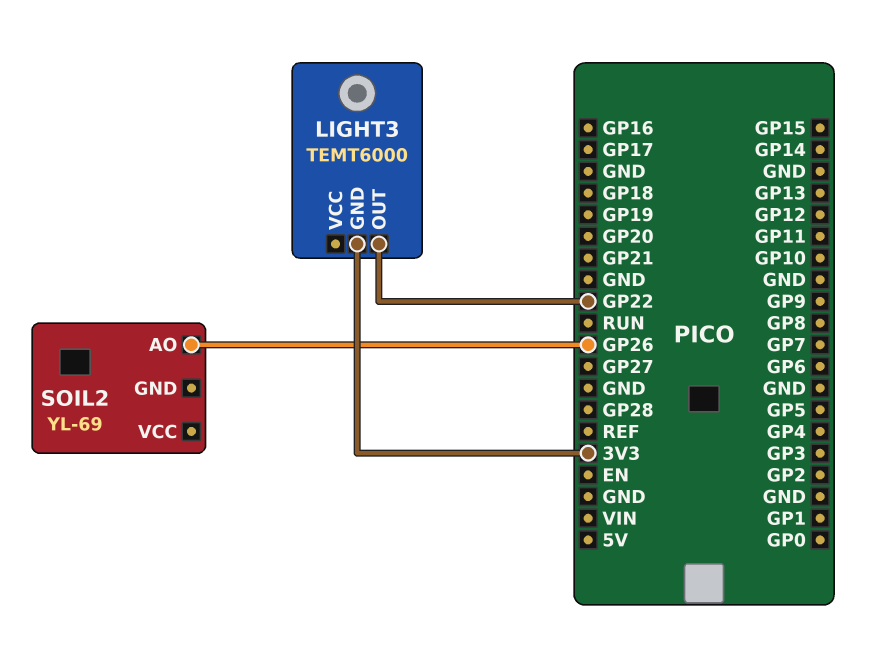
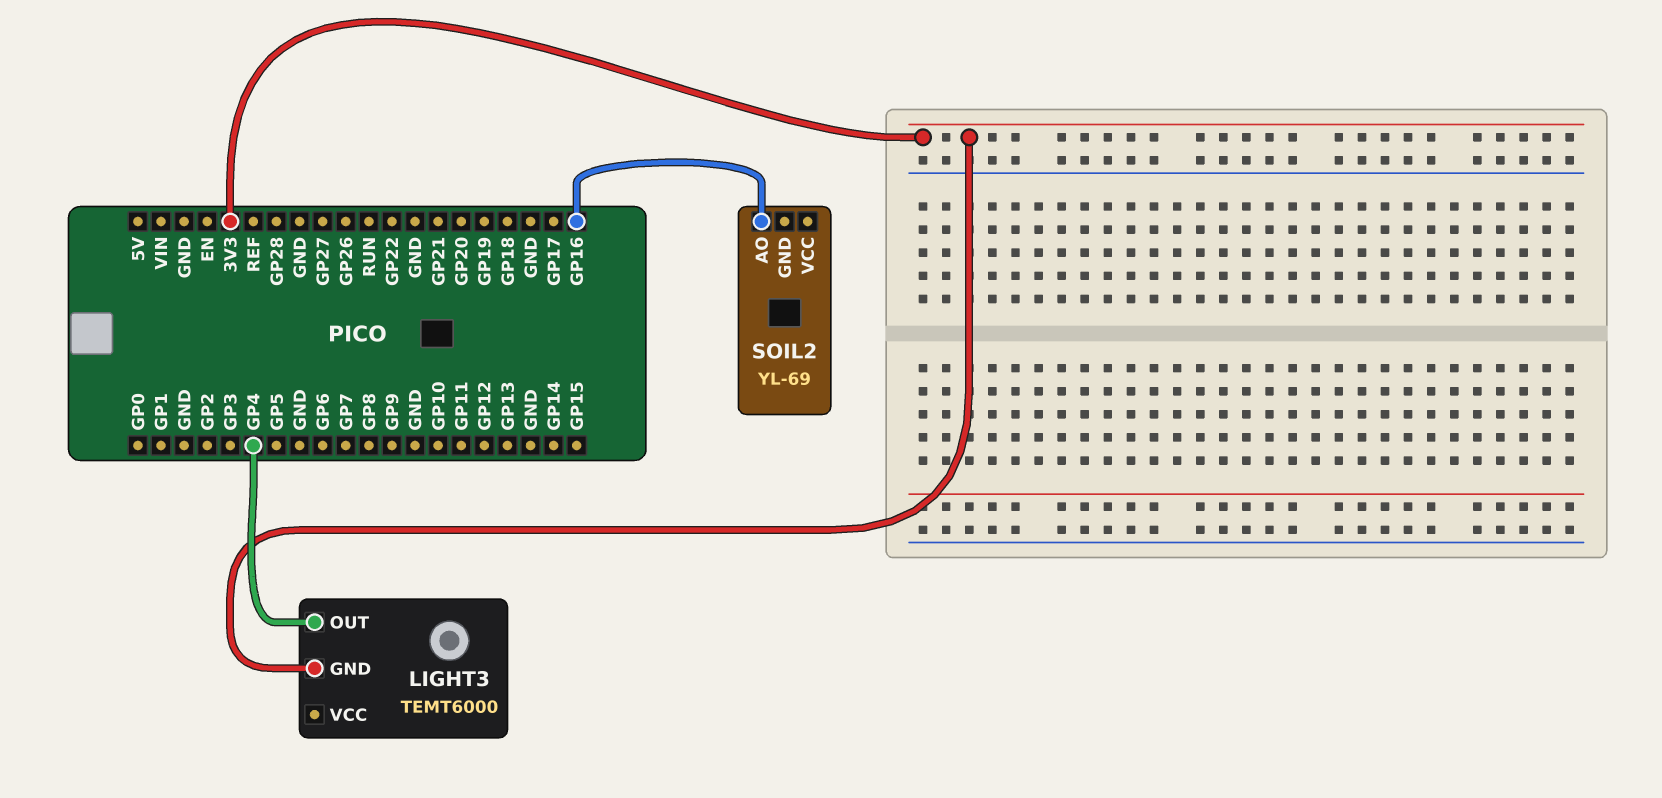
LIGHT3 pin OUT: GP22 -> GP4
SOIL2 pin AO: GP26 -> GP16

